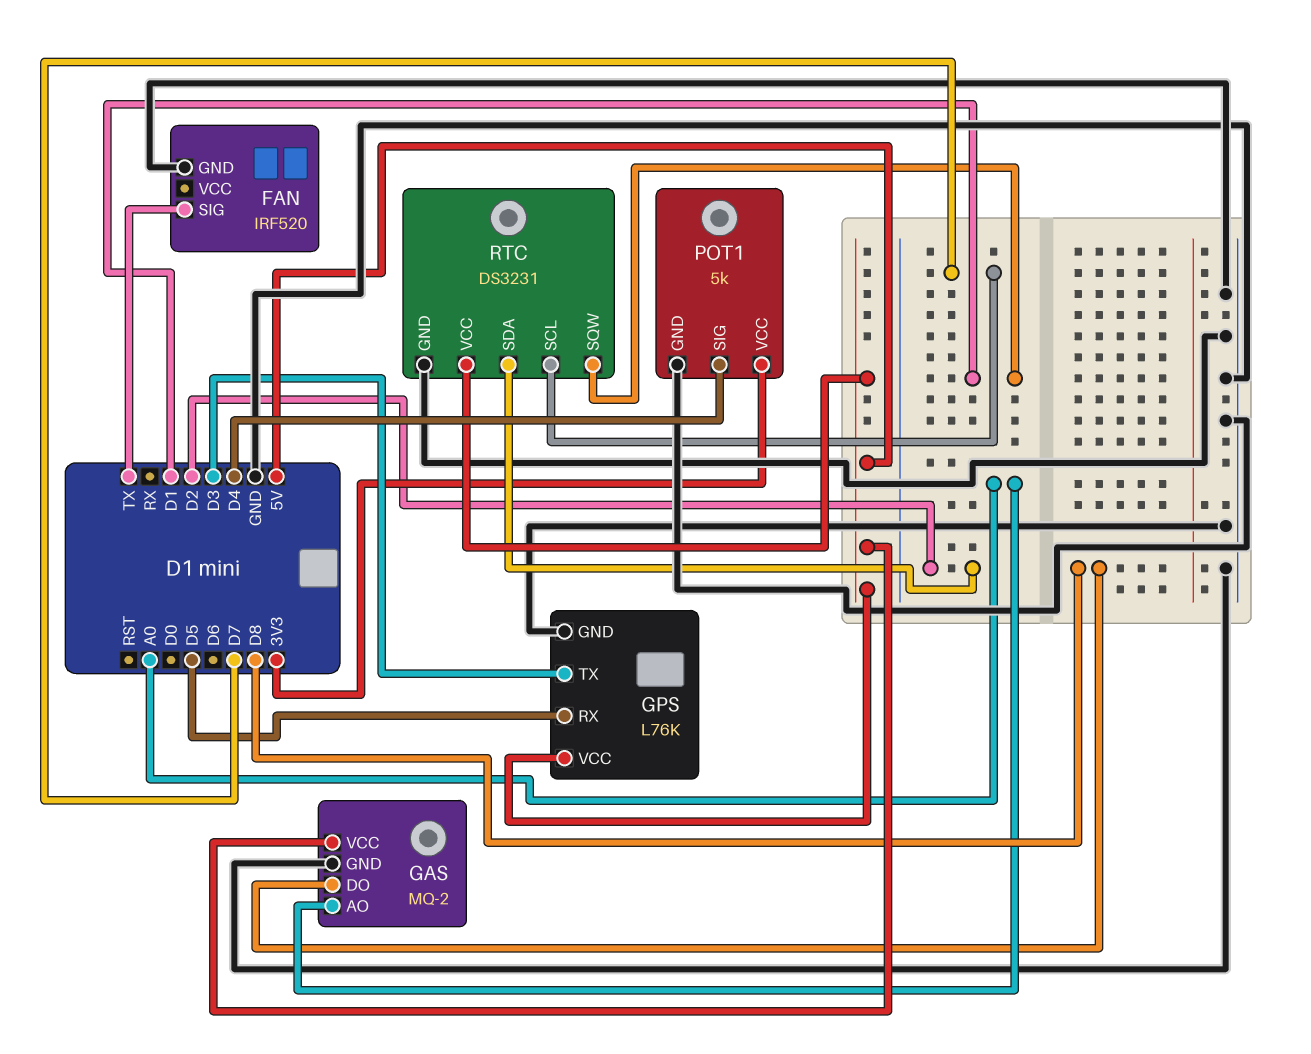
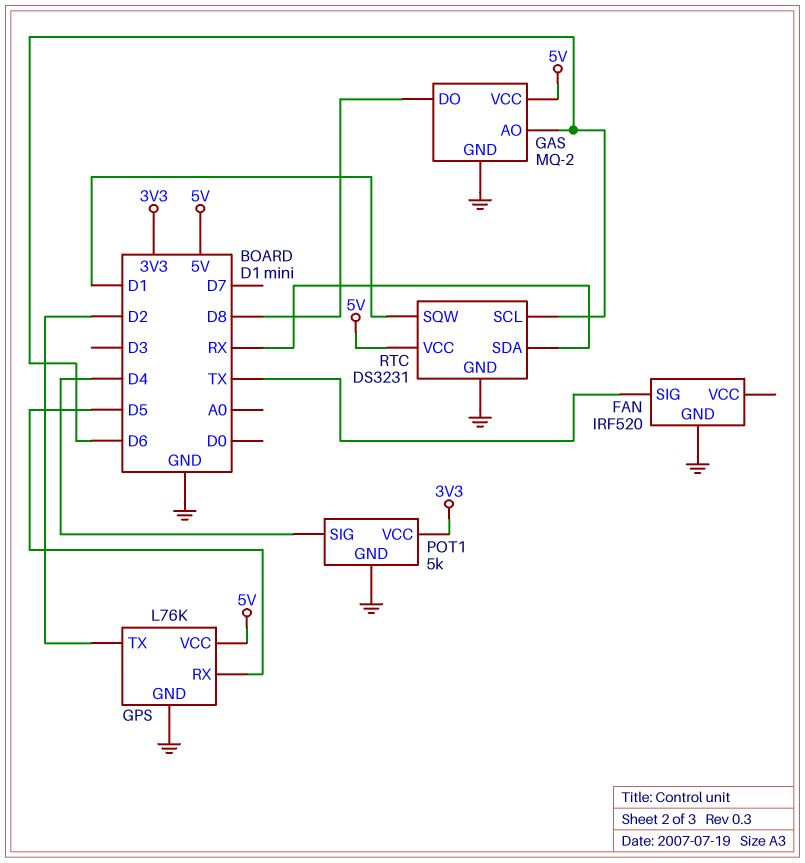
GAS pin AO: A0 -> D6
GPS pin TX: D3 -> D2
RTC pin SCL: D7 -> D6
RTC pin SDA: D2 -> RX

